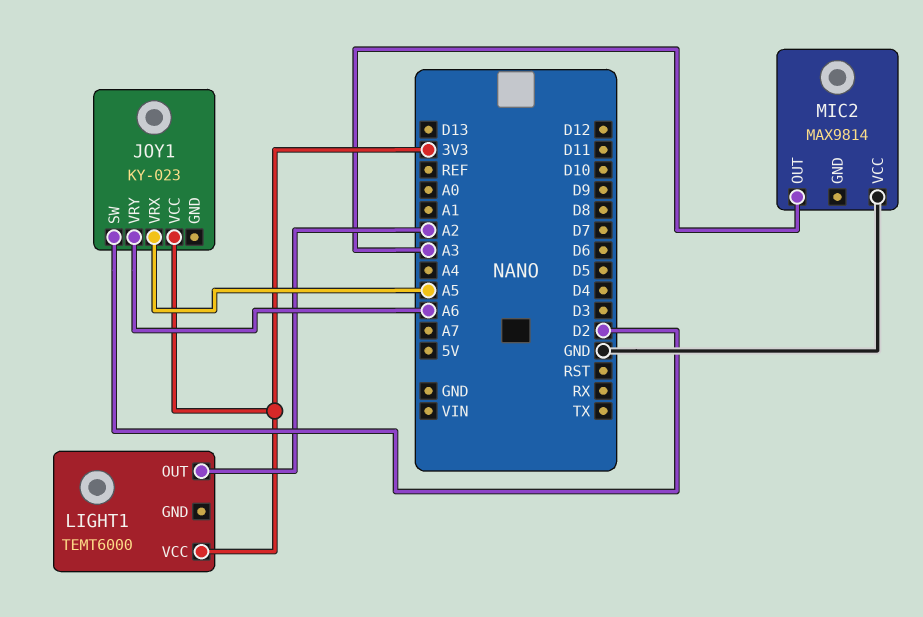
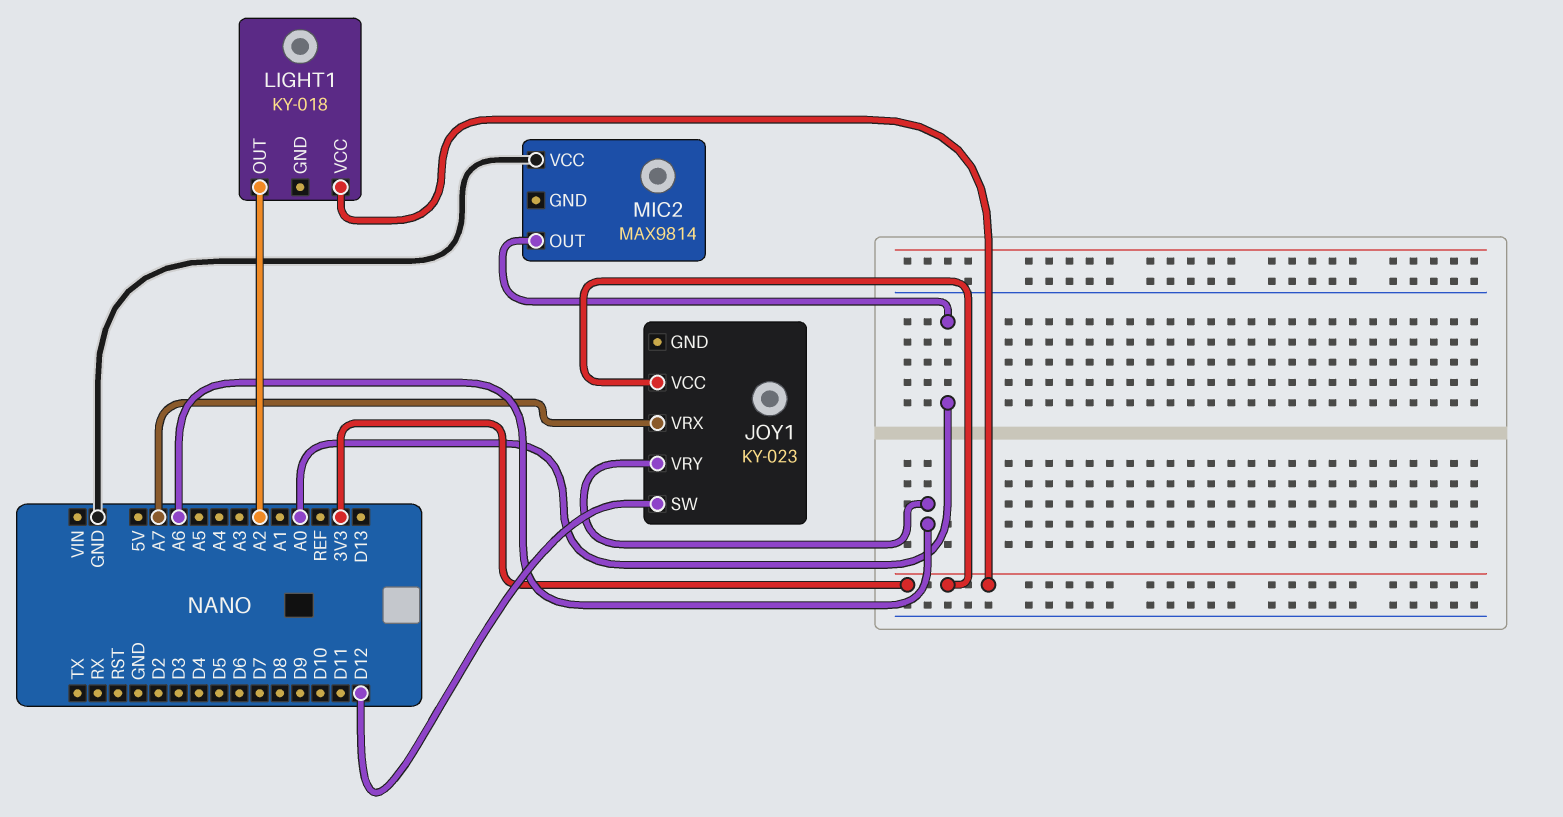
JOY1 pin SW: D2 -> D12
JOY1 pin VRX: A5 -> A7
LIGHT1: TEMT6000 -> KY-018
MIC2 pin OUT: A3 -> A0

